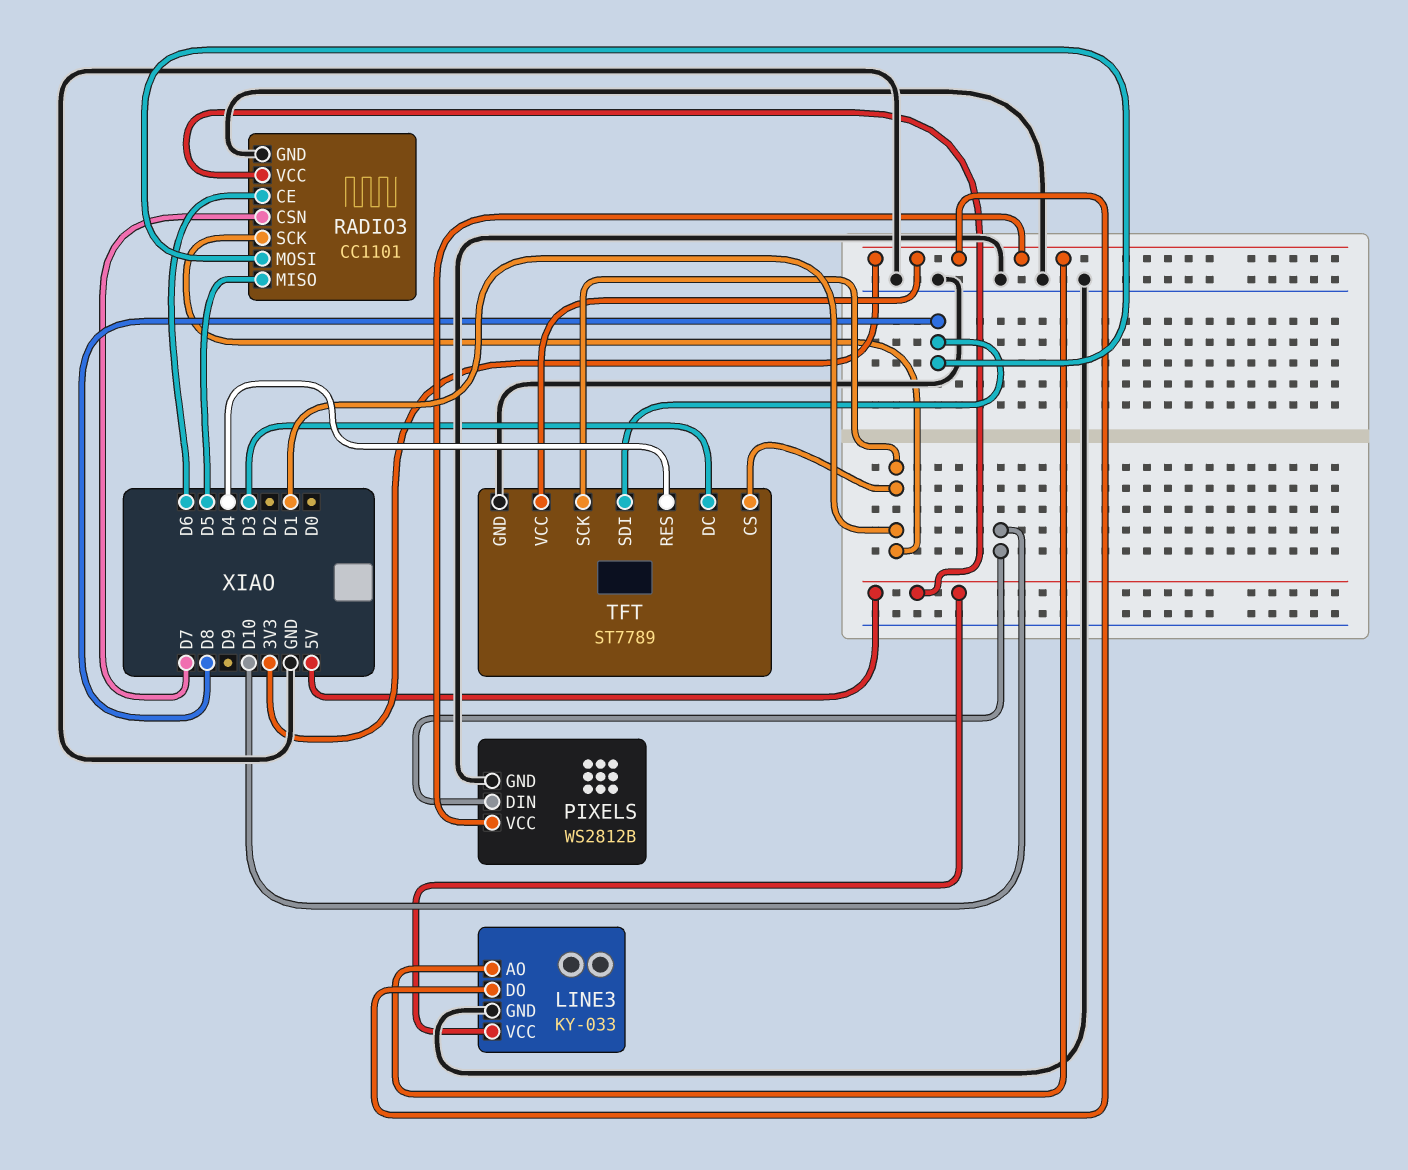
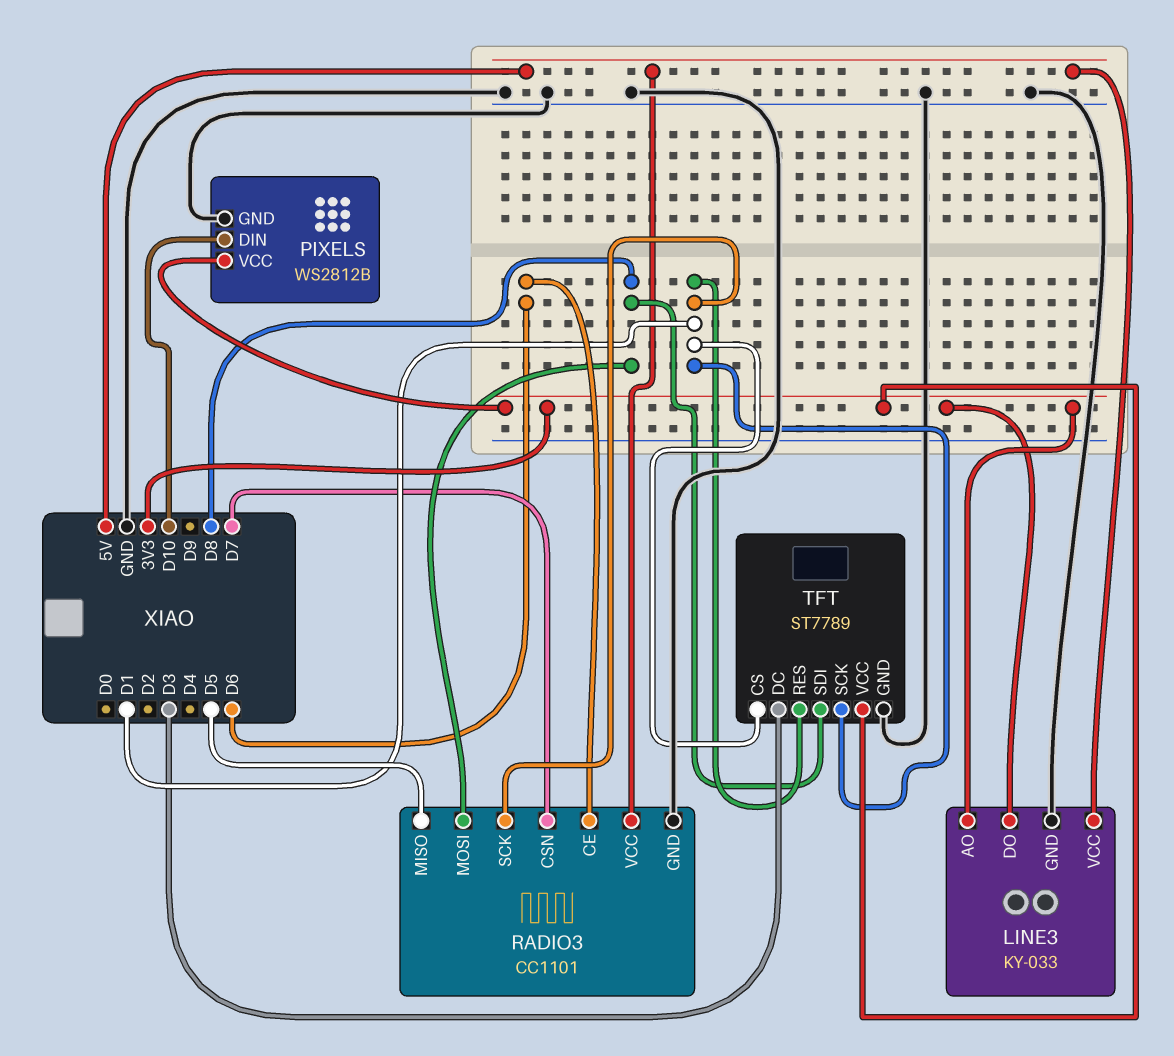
TFT pin RES: D4 -> D1

